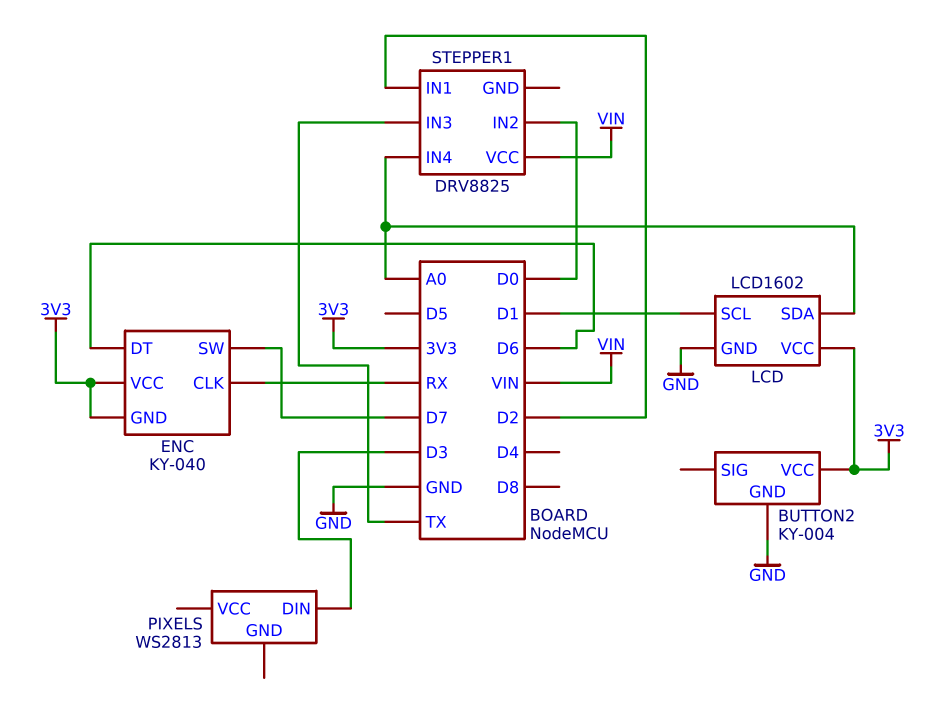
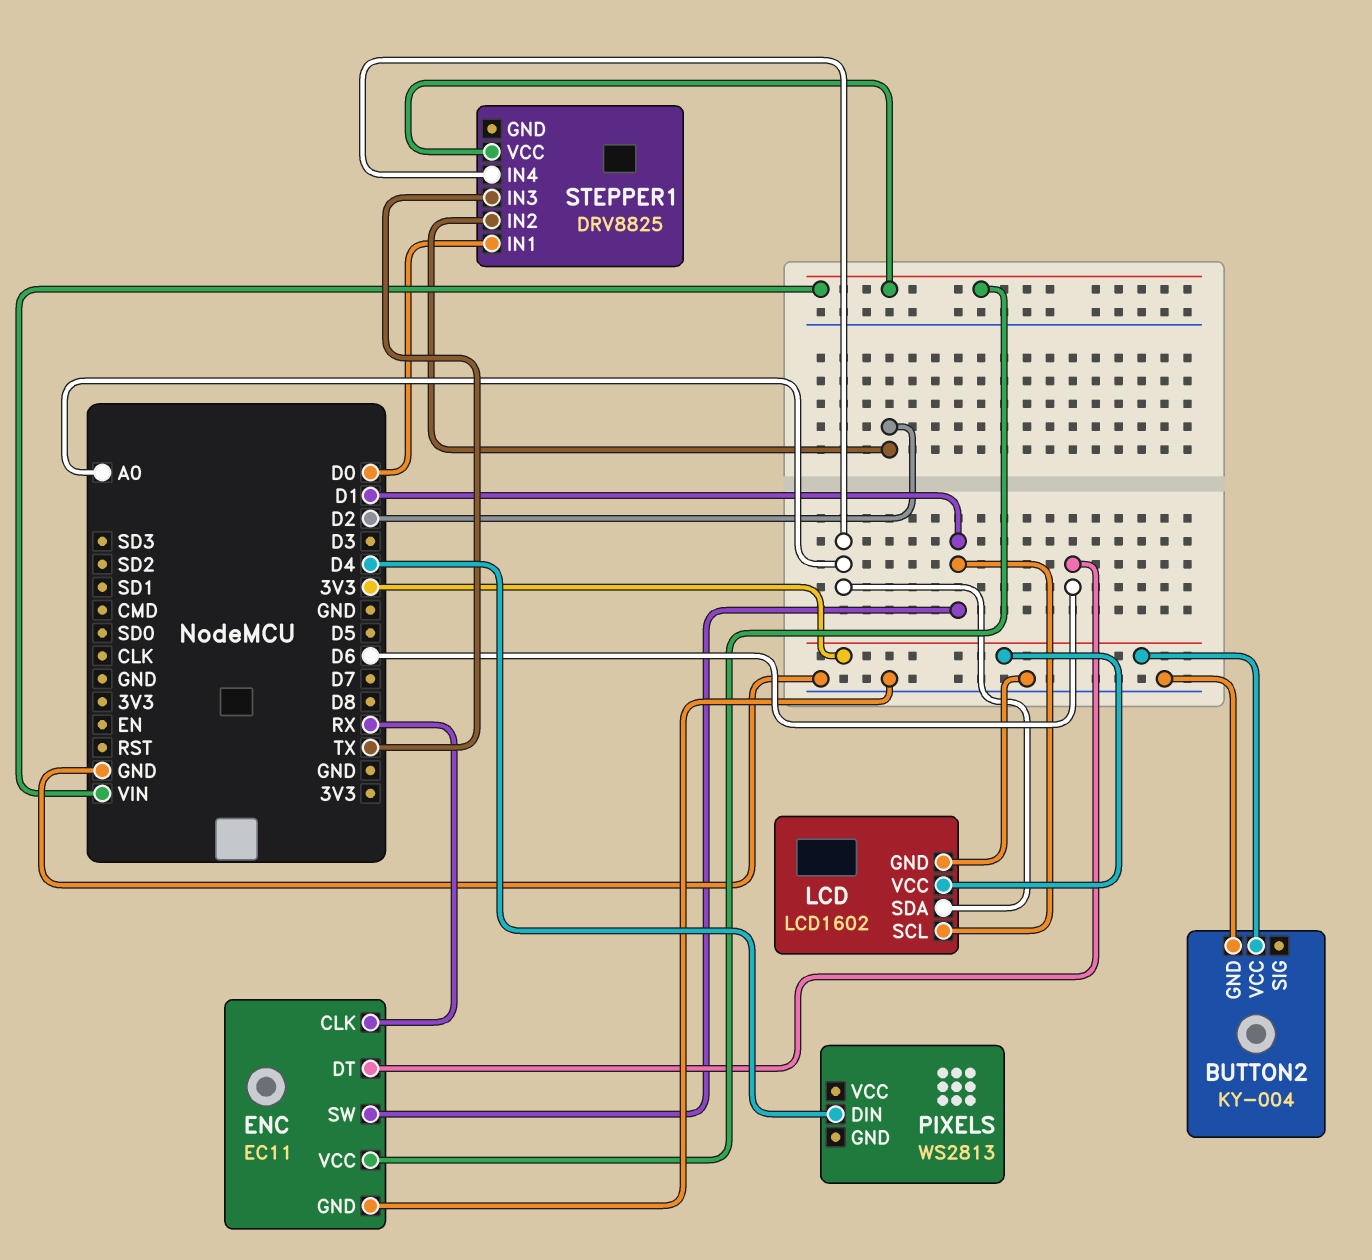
ENC: KY-040 -> EC11
ENC pin GND: 3V3 -> GND
ENC pin SW: D7 -> D1
ENC pin VCC: 3V3 -> VIN
PIXELS pin DIN: D3 -> D4
STEPPER1 pin IN1: D2 -> D0
STEPPER1 pin IN2: D0 -> D2

